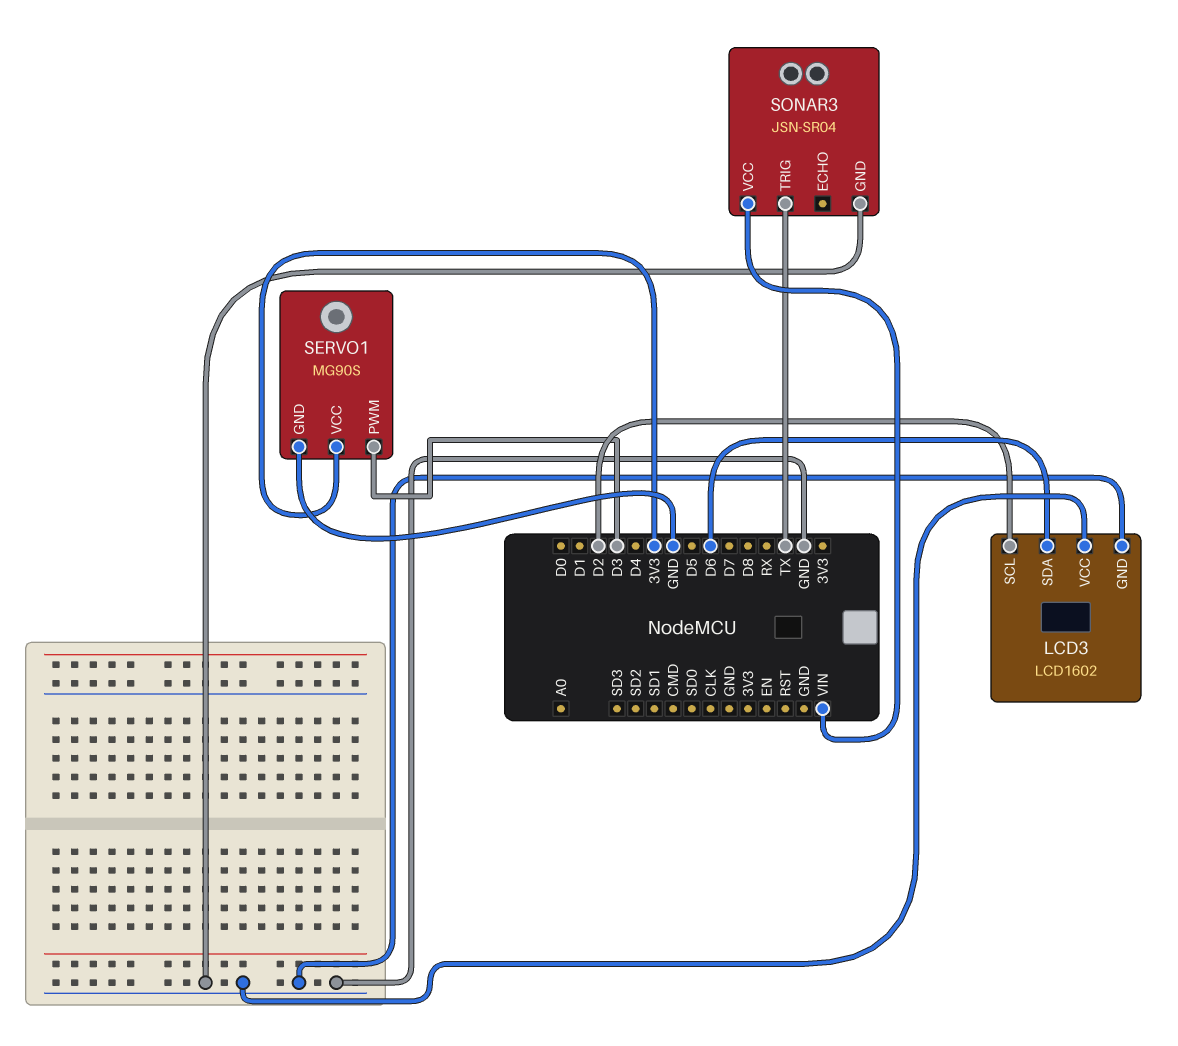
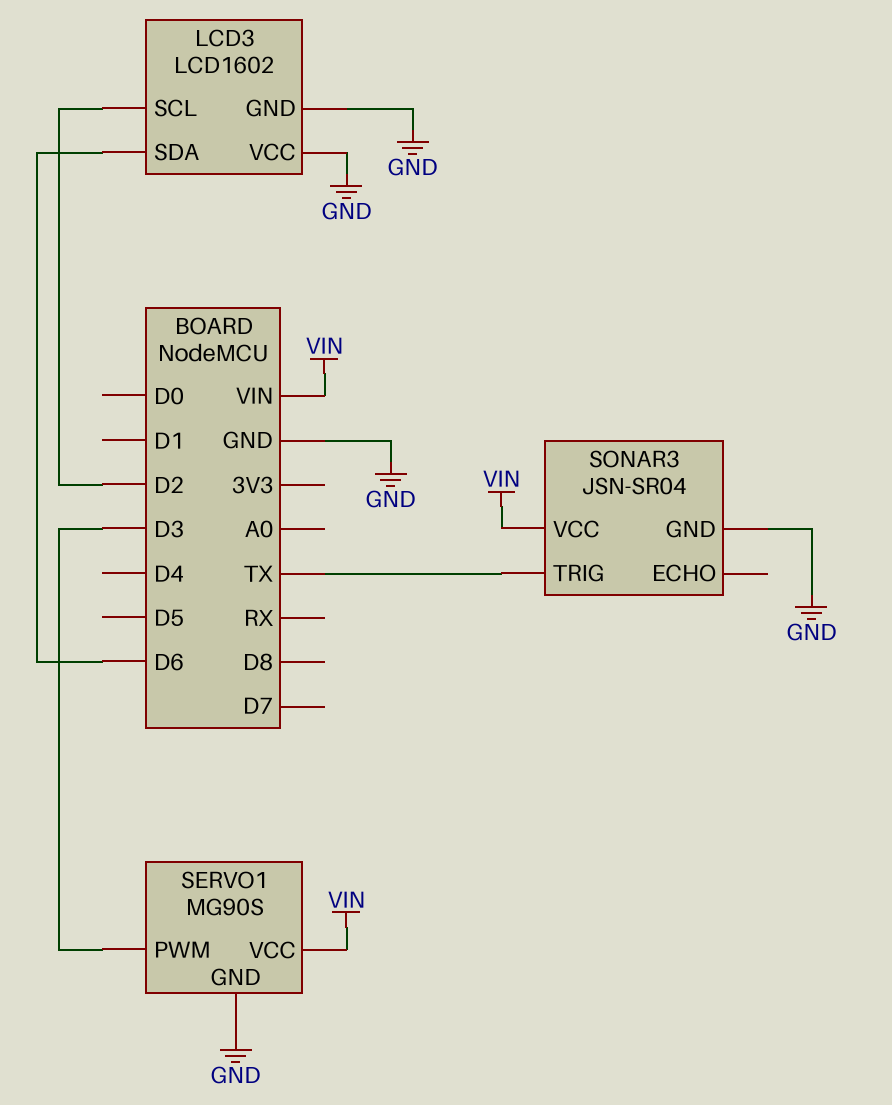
SERVO1 pin VCC: 3V3 -> VIN

